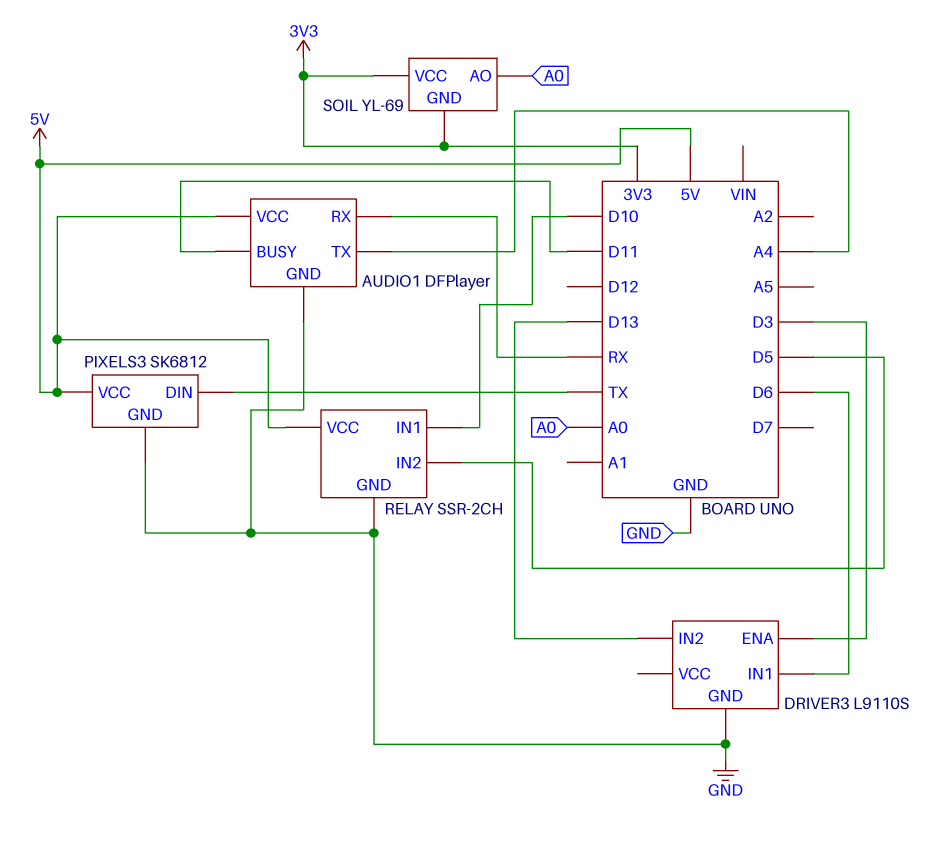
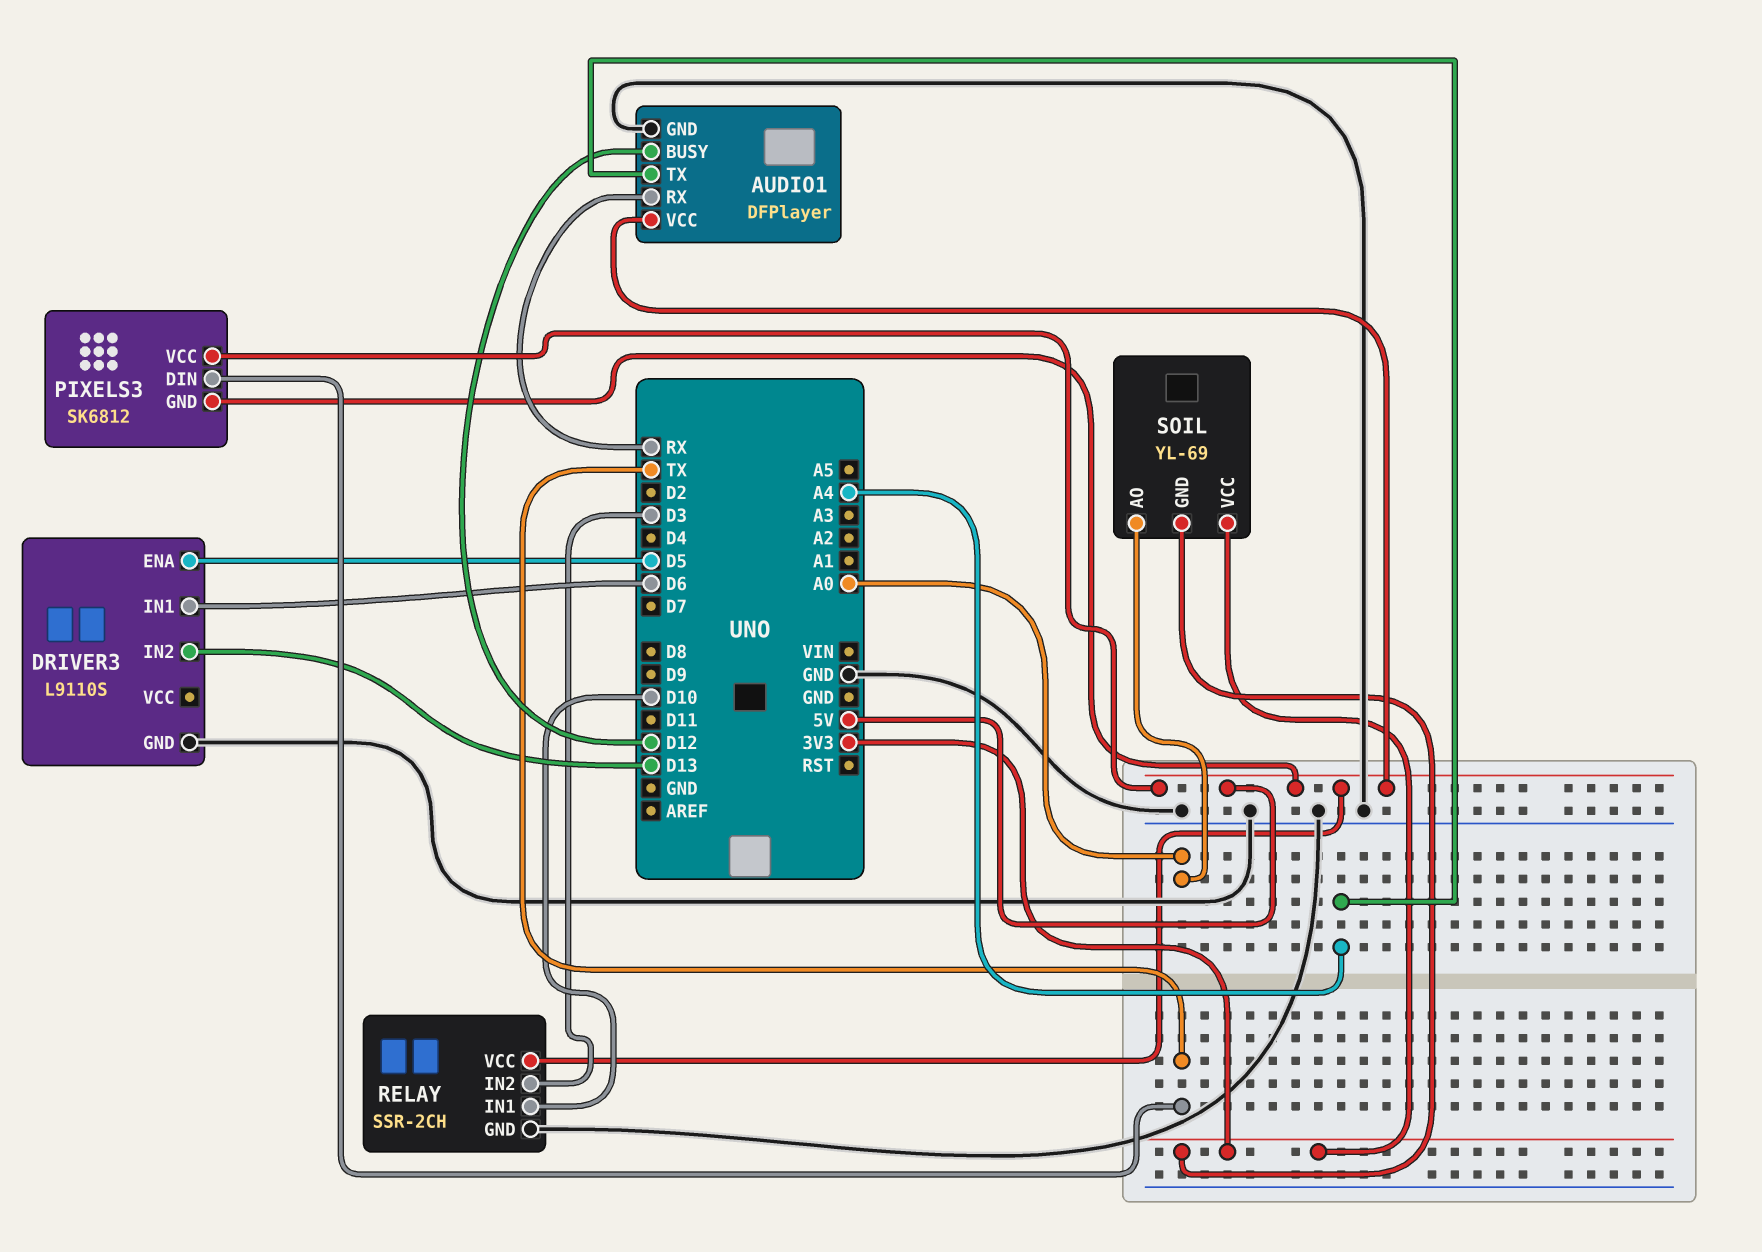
AUDIO1 pin BUSY: D11 -> D12
DRIVER3 pin ENA: D3 -> D5
PIXELS3 pin GND: GND -> 5V
RELAY pin IN2: D5 -> D3

